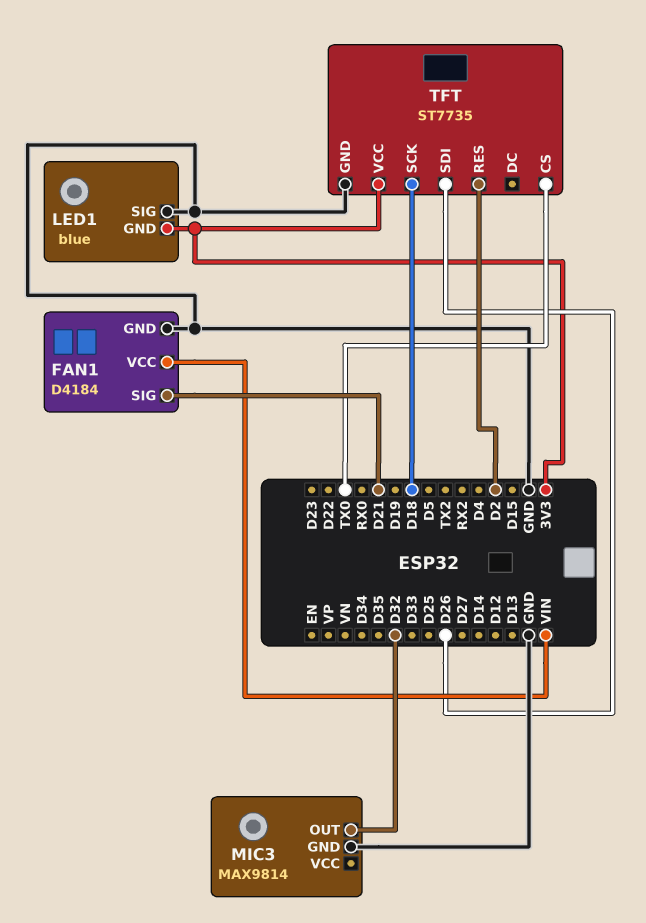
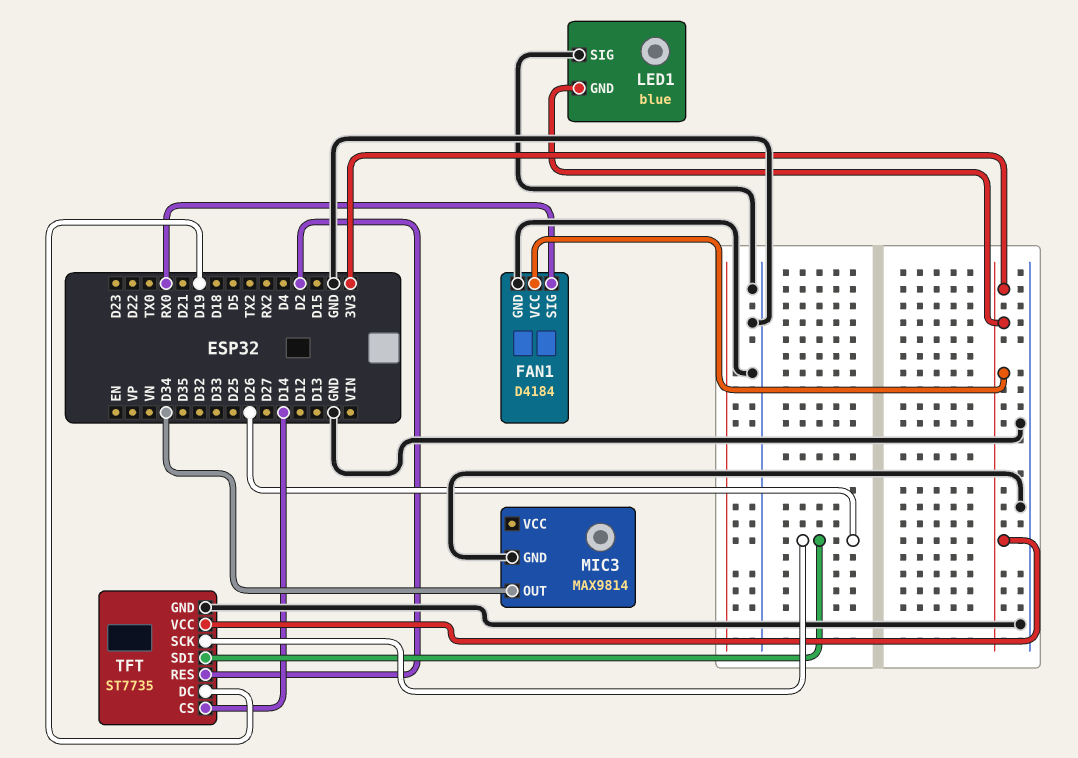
FAN1 pin SIG: D21 -> RX0
FAN1 pin VCC: VIN -> 3V3
MIC3 pin OUT: D32 -> D34
TFT pin CS: TX0 -> D14
TFT pin DC: none -> D19
TFT pin SCK: D18 -> D26

